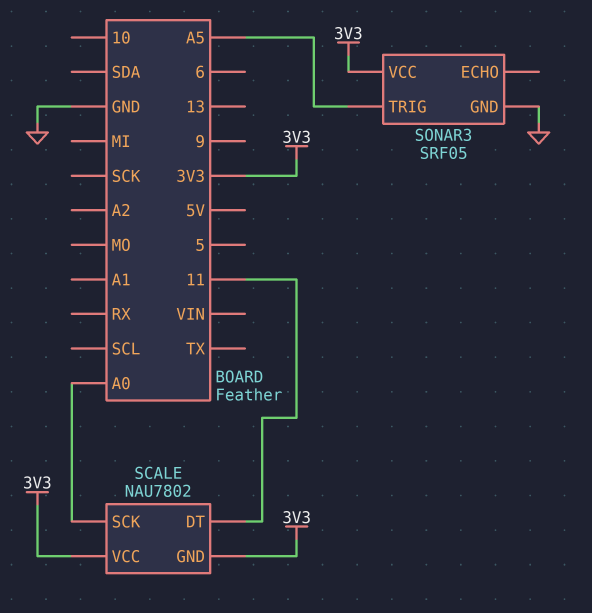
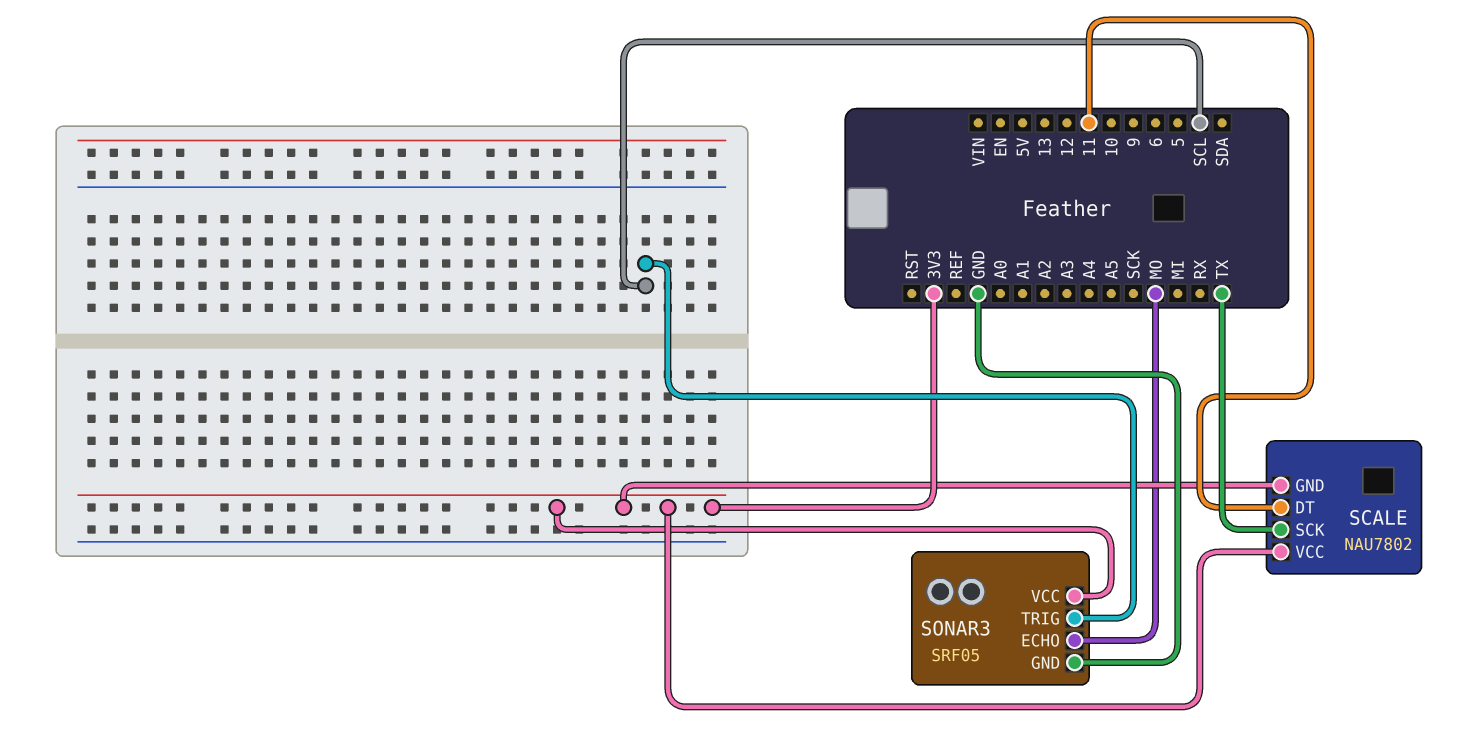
SCALE pin SCK: A0 -> TX
SONAR3 pin ECHO: none -> MO
SONAR3 pin TRIG: A5 -> SCL

